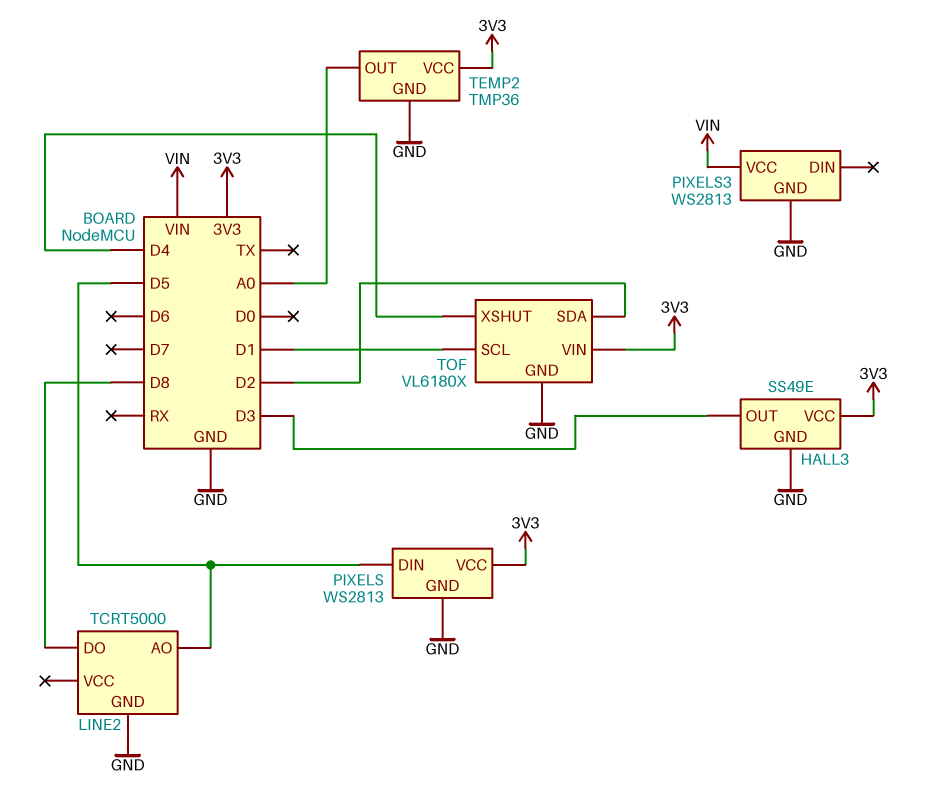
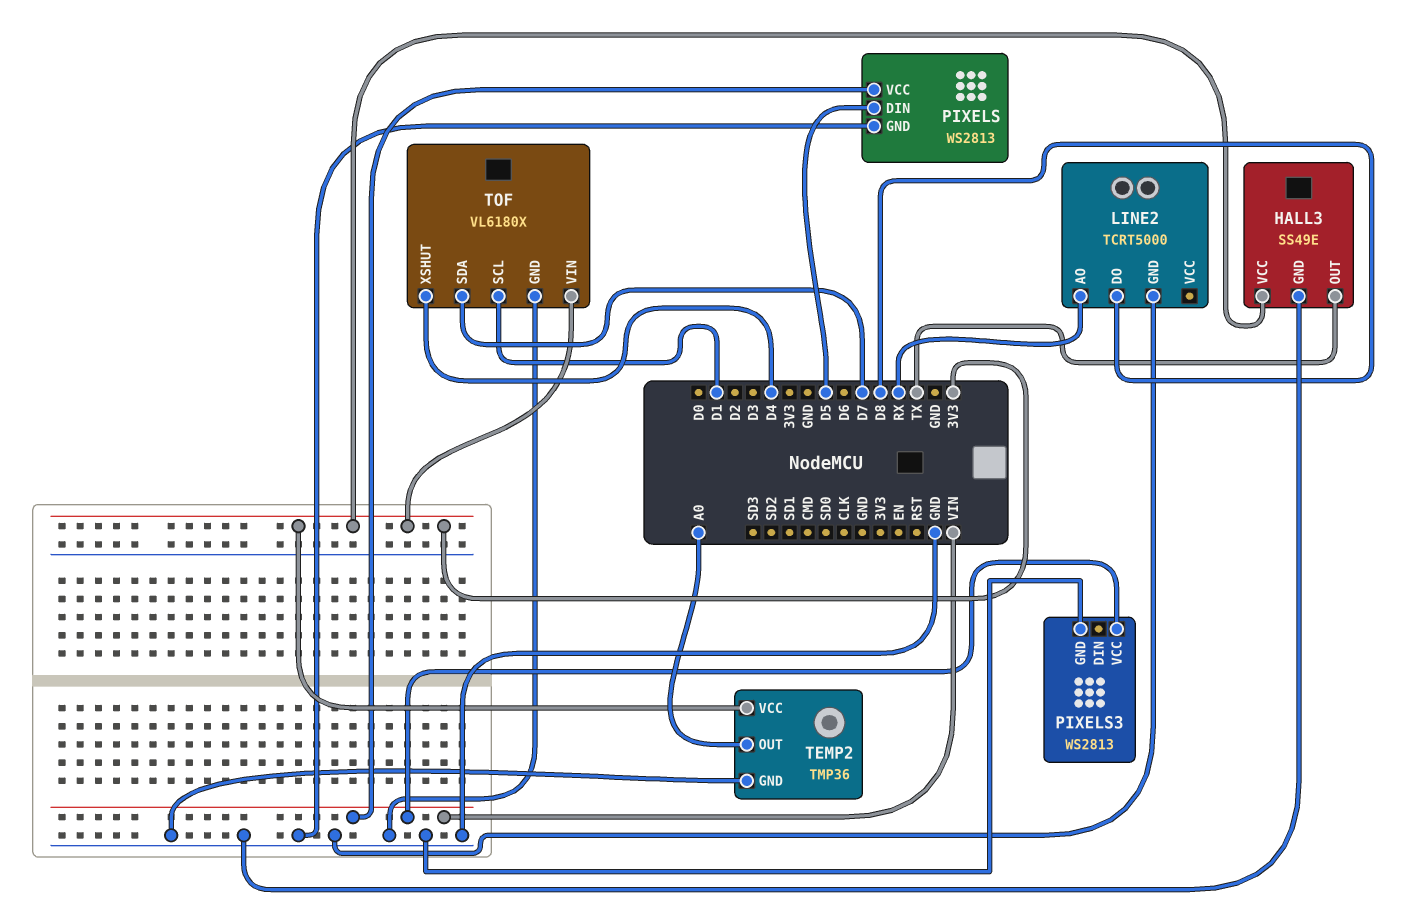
HALL3 pin OUT: D3 -> TX
LINE2 pin AO: D5 -> RX
PIXELS pin VCC: 3V3 -> VIN
TOF pin SDA: D2 -> D7

